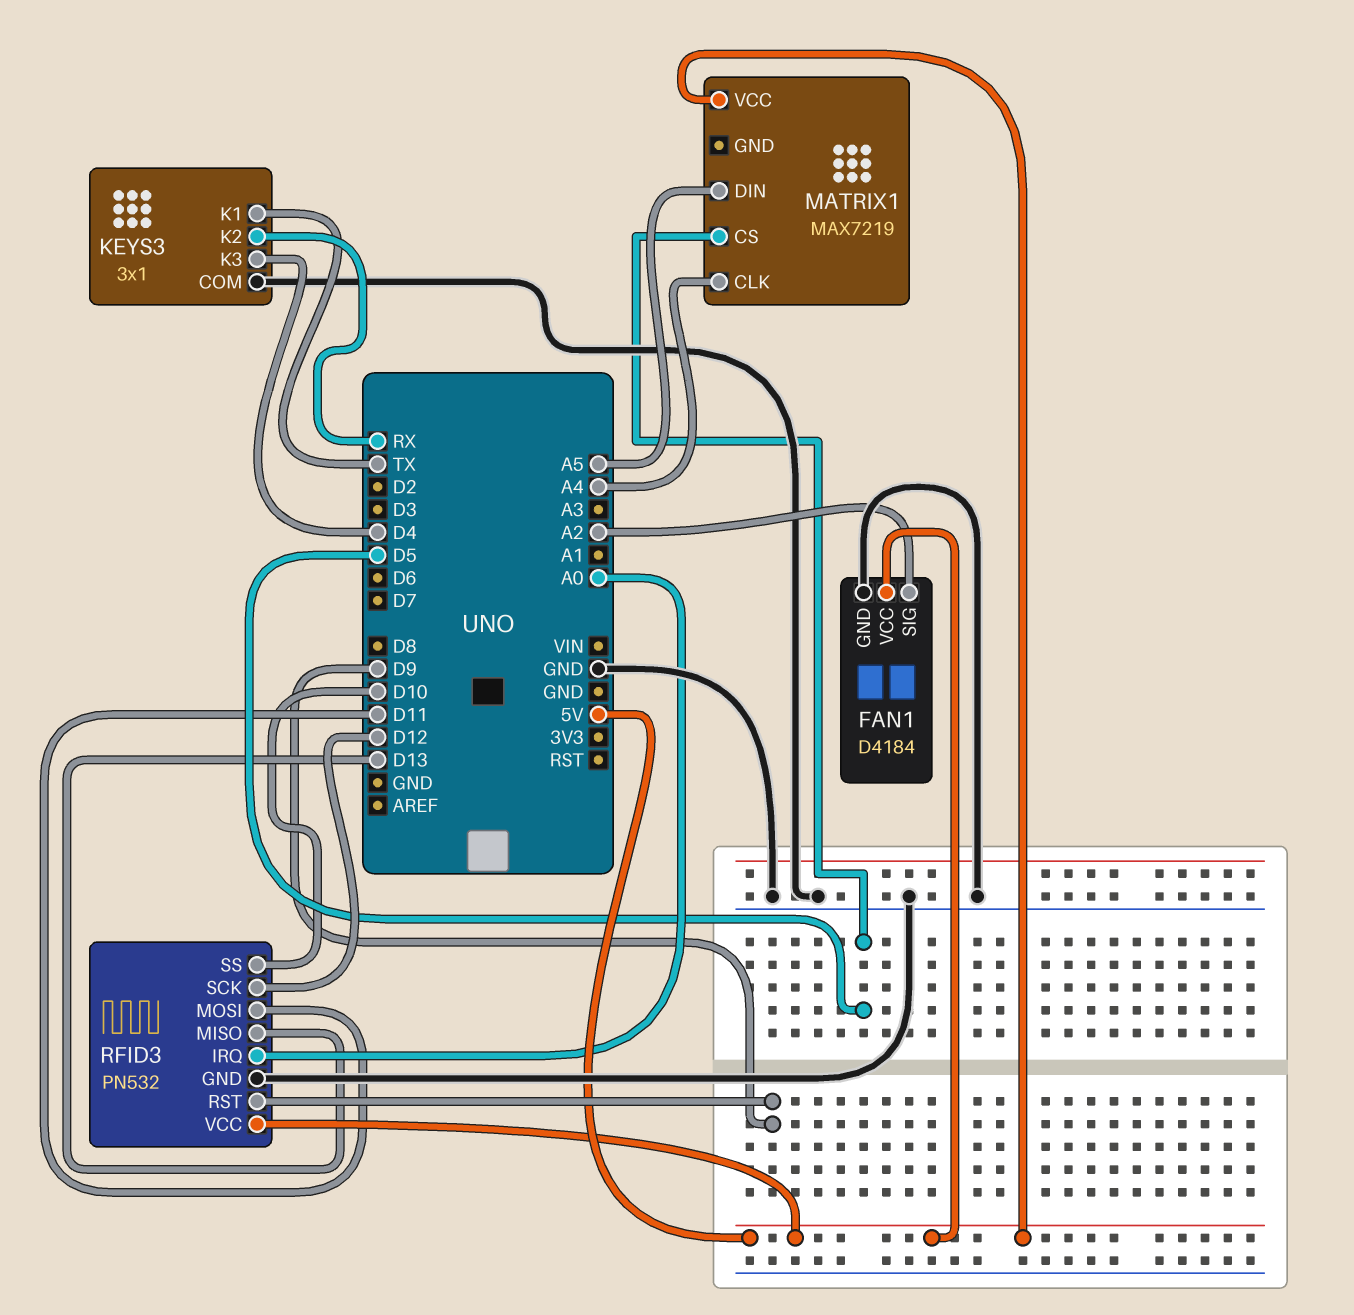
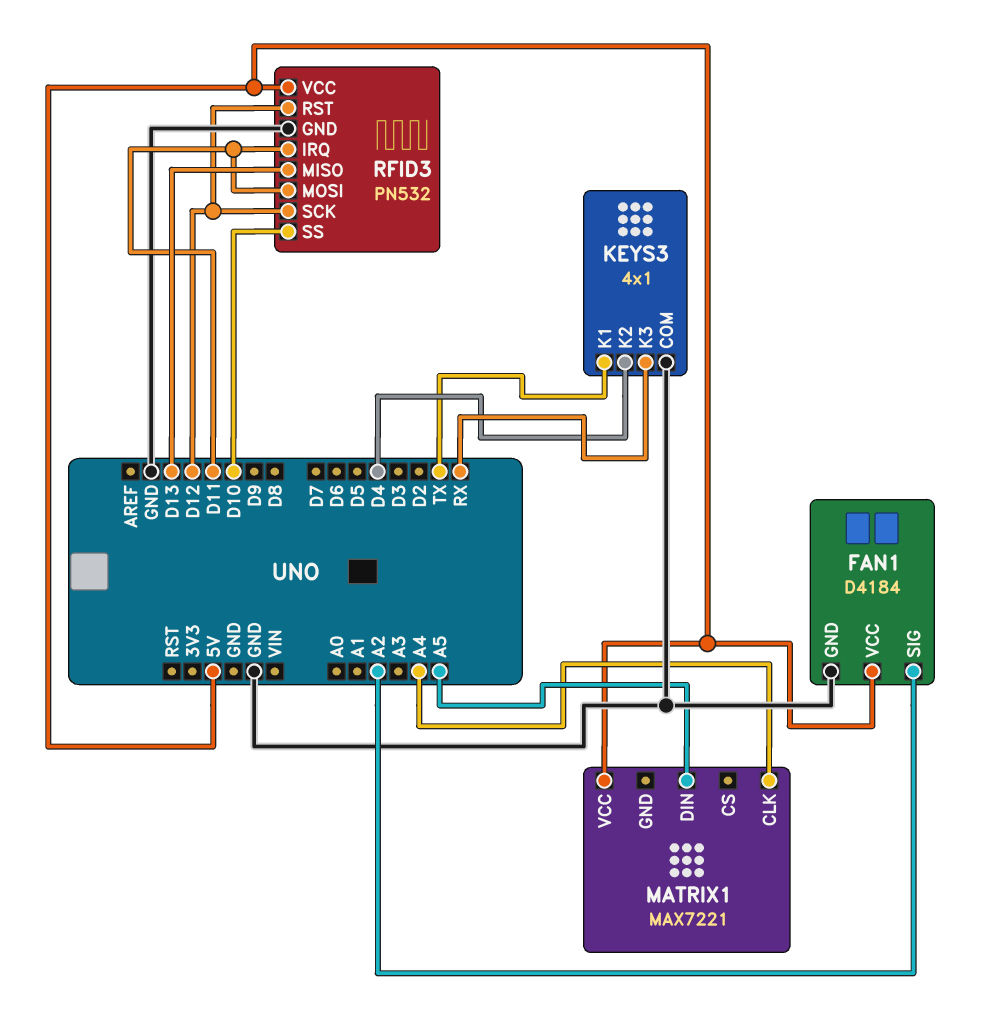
KEYS3: 3x1 -> 4x1
KEYS3 pin K2: RX -> D4
KEYS3 pin K3: D4 -> RX
MATRIX1: MAX7219 -> MAX7221
MATRIX1 pin CS: D5 -> none
RFID3 pin IRQ: A0 -> D11
RFID3 pin RST: D9 -> D12

